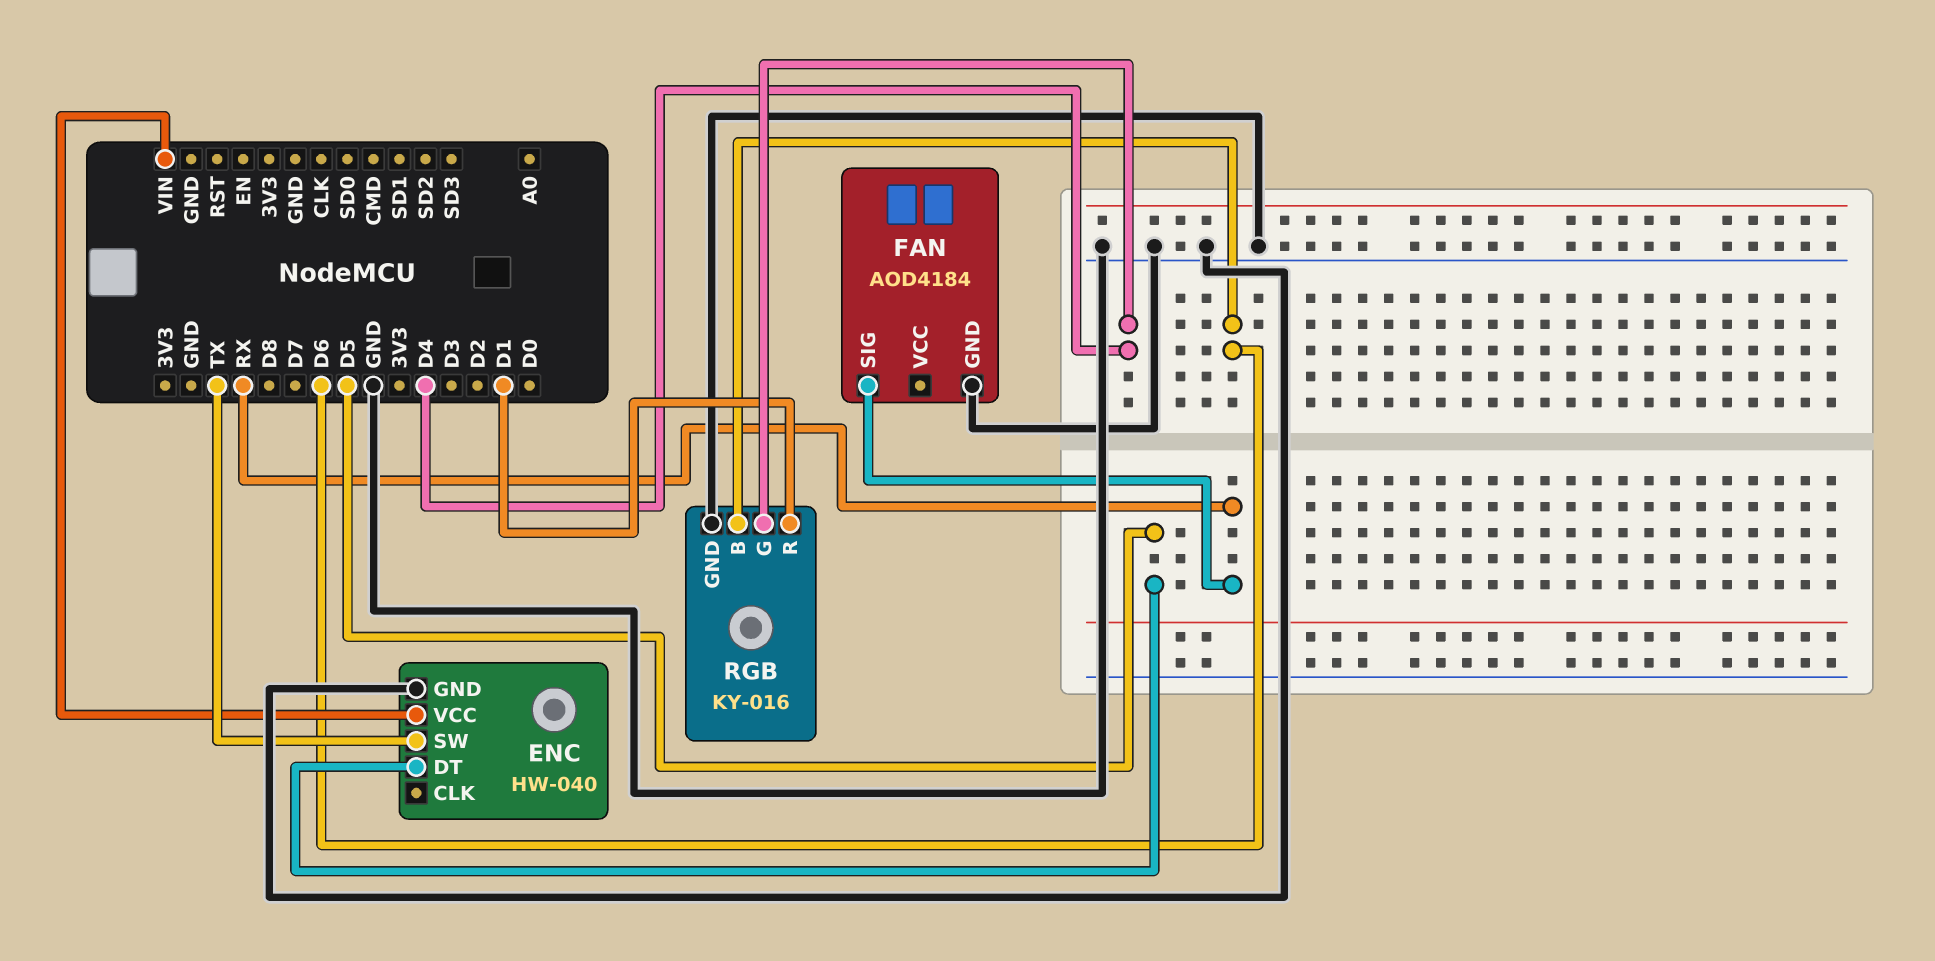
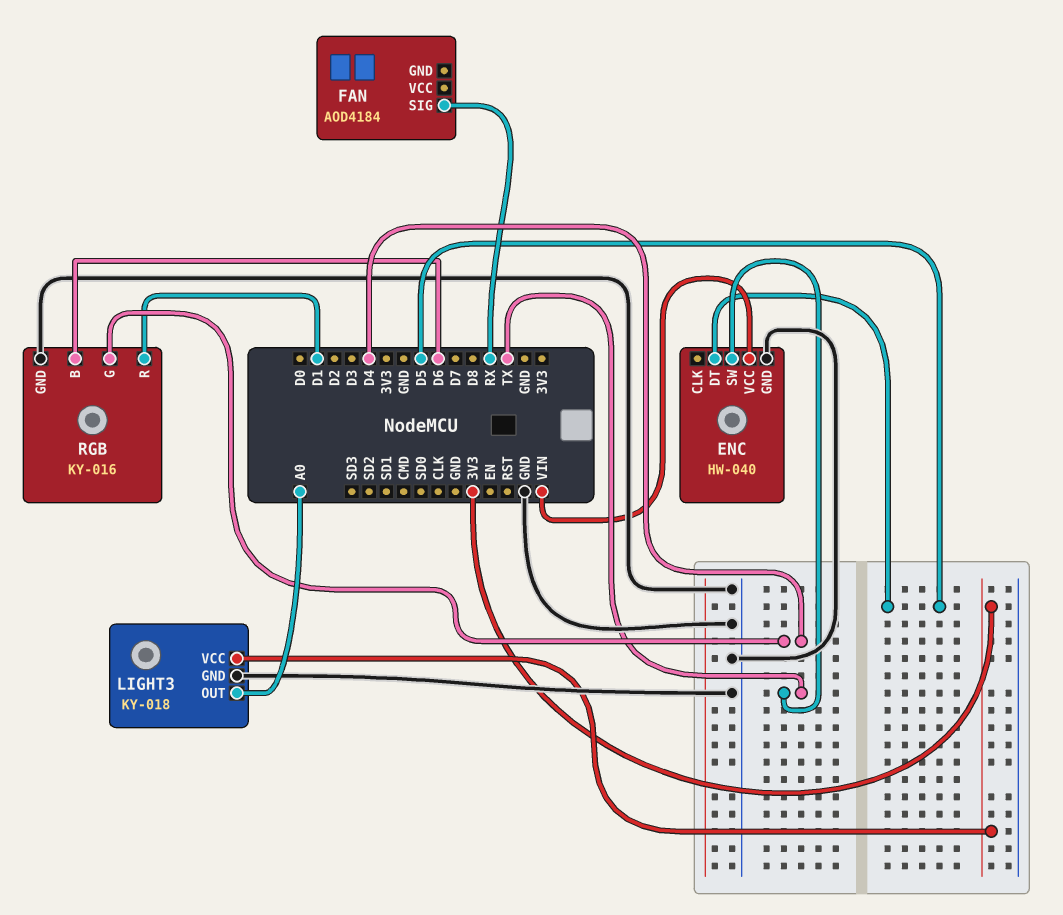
FAN pin GND: GND -> none
LIGHT3: none -> KY-018
LIGHT3 pin GND: none -> GND
LIGHT3 pin OUT: none -> A0
LIGHT3 pin VCC: none -> 3V3

